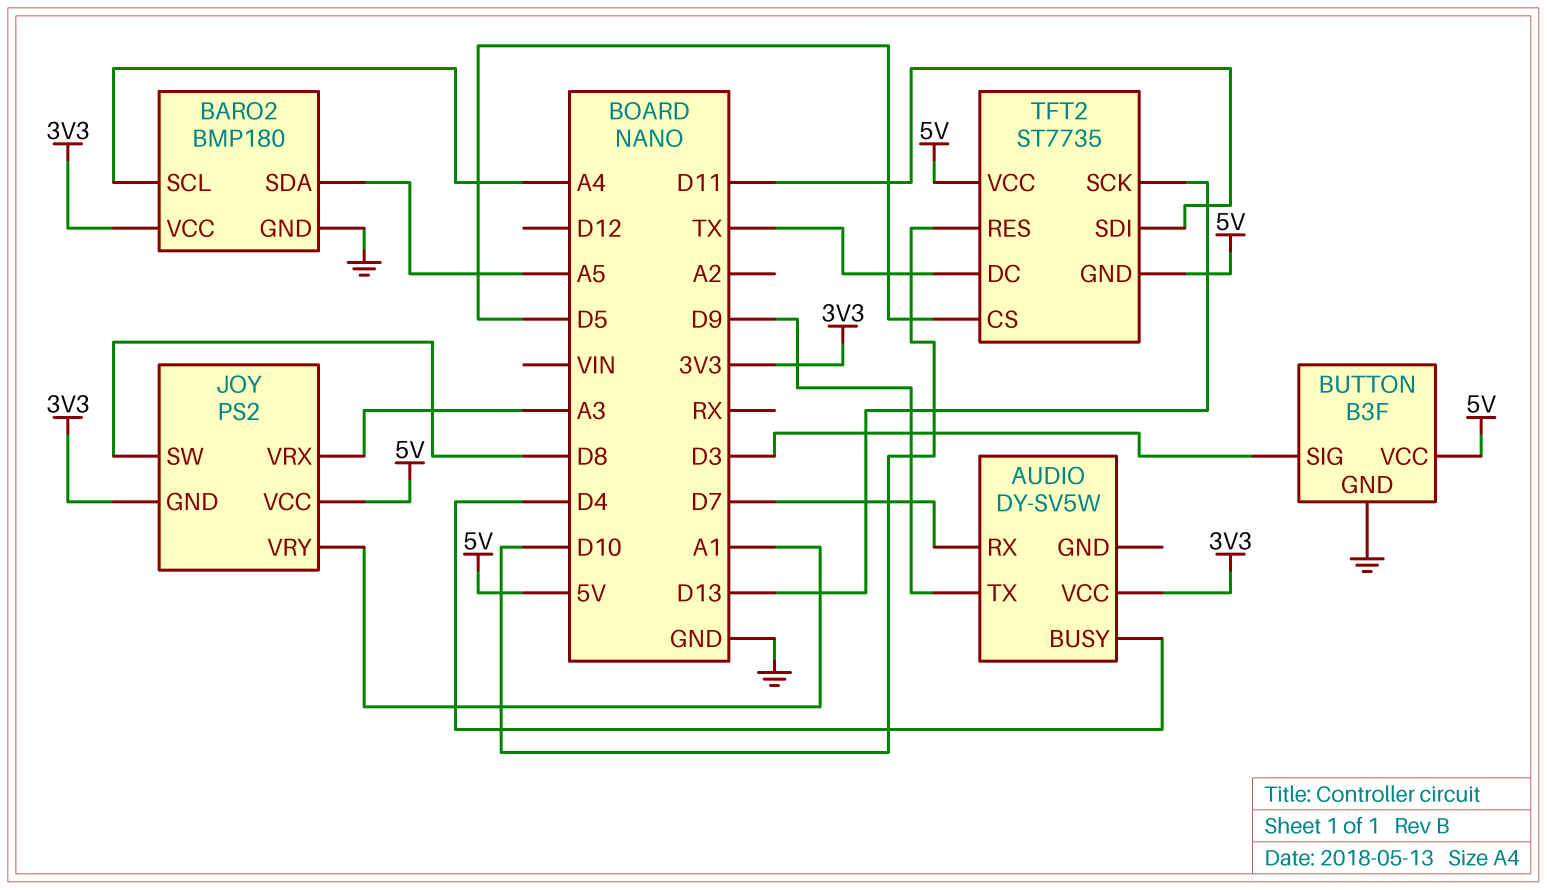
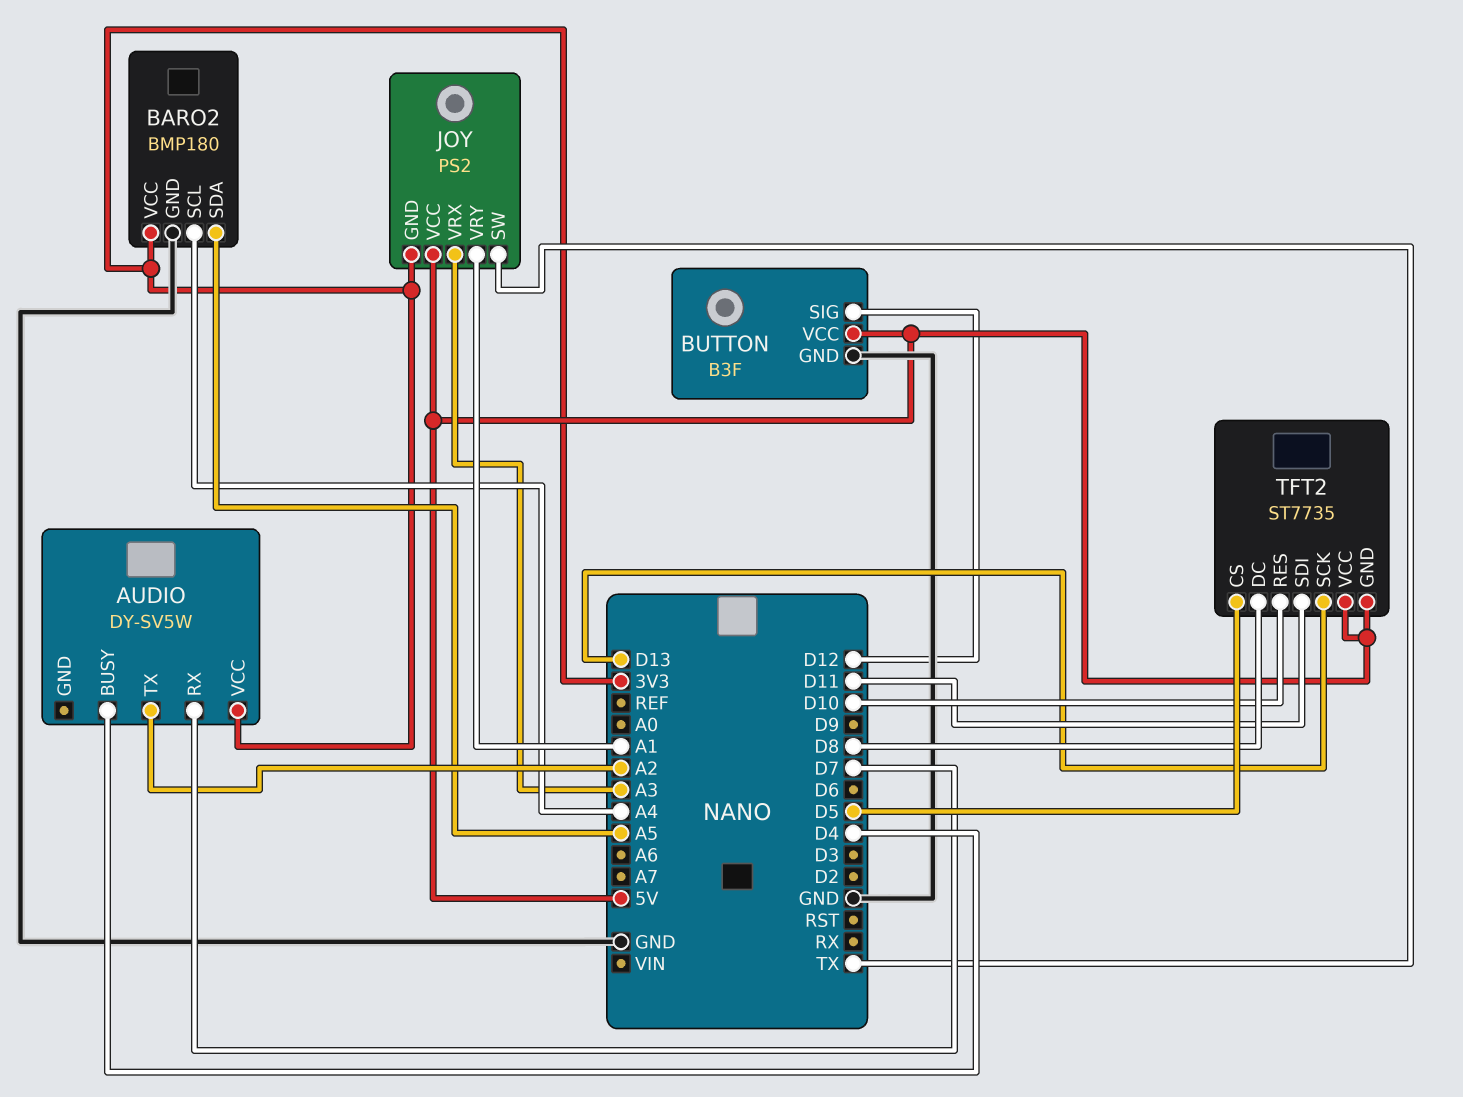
AUDIO pin TX: D9 -> A2
BUTTON pin SIG: D3 -> D12
JOY pin SW: D8 -> TX
TFT2 pin DC: TX -> D8

